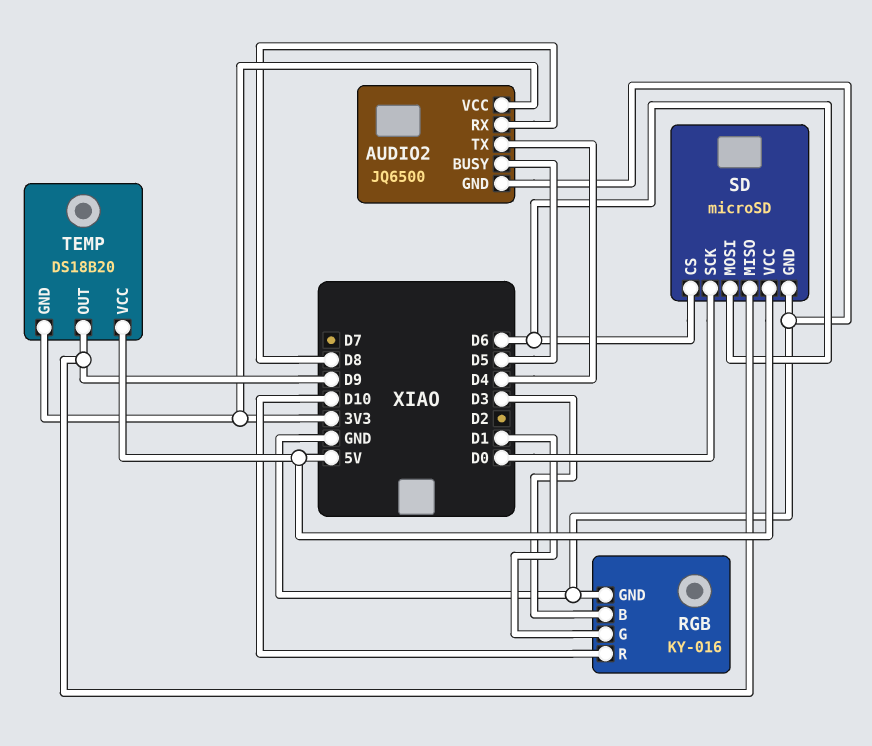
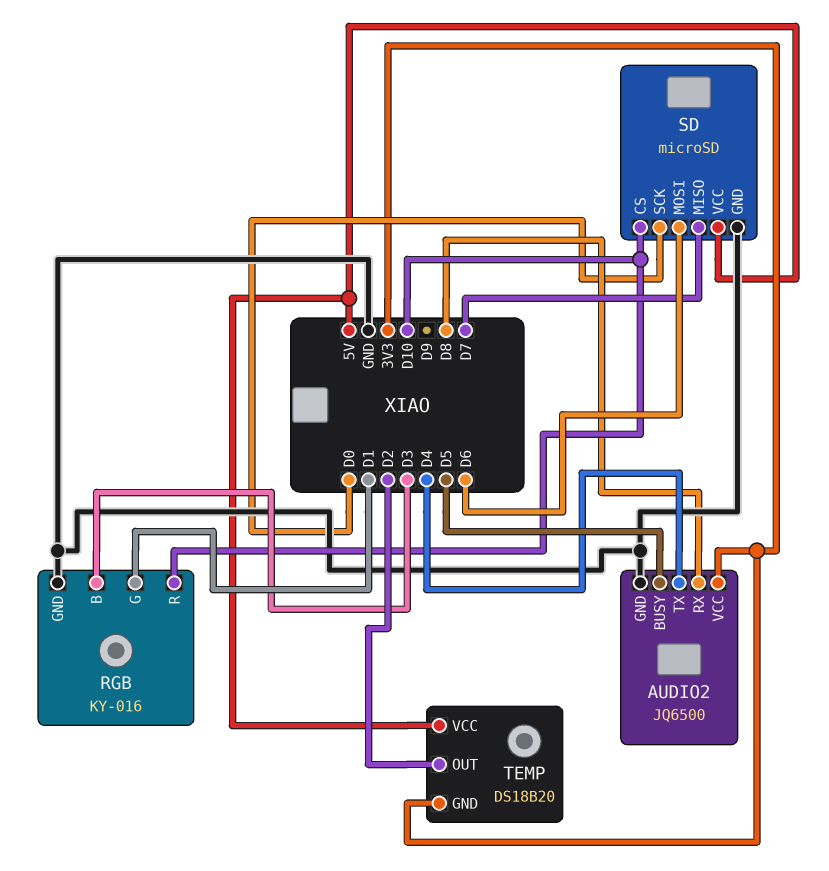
SD pin CS: D6 -> D10
SD pin MISO: D9 -> D7
TEMP pin OUT: D9 -> D2

